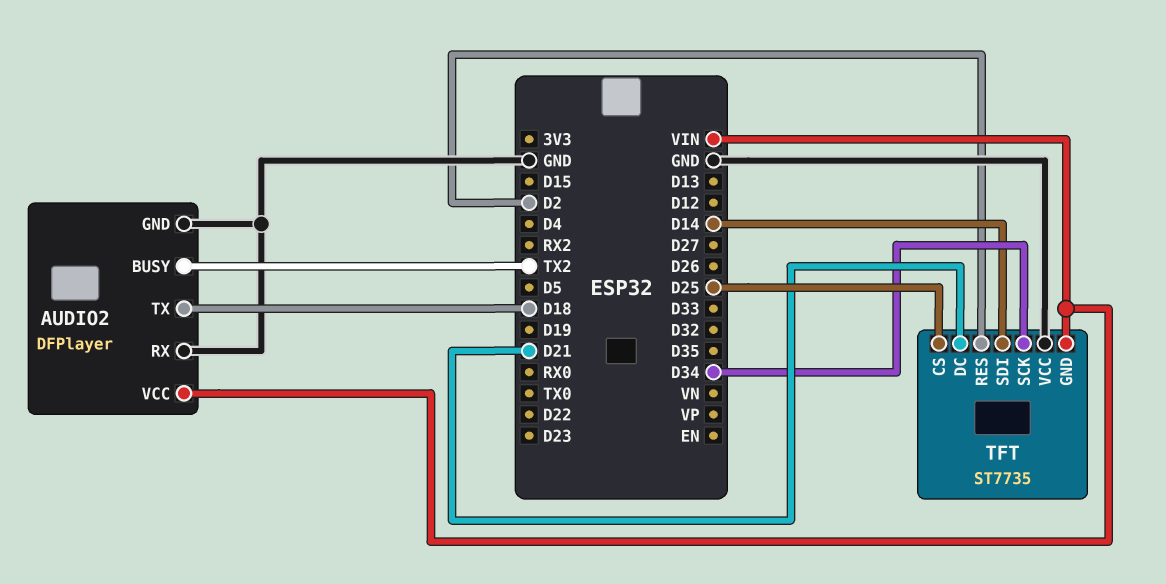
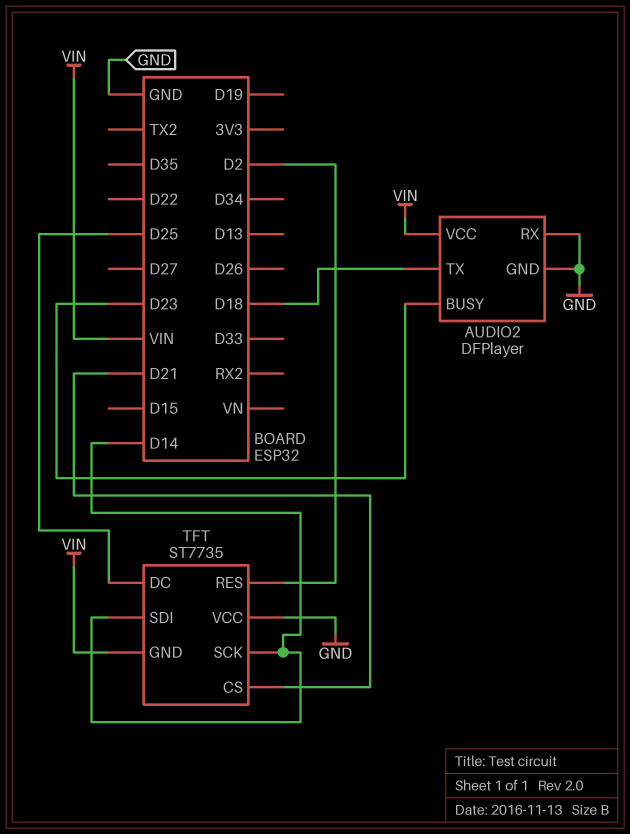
AUDIO2 pin BUSY: TX2 -> D23
TFT pin CS: D25 -> D21
TFT pin DC: D21 -> D25
TFT pin SCK: D34 -> D14

